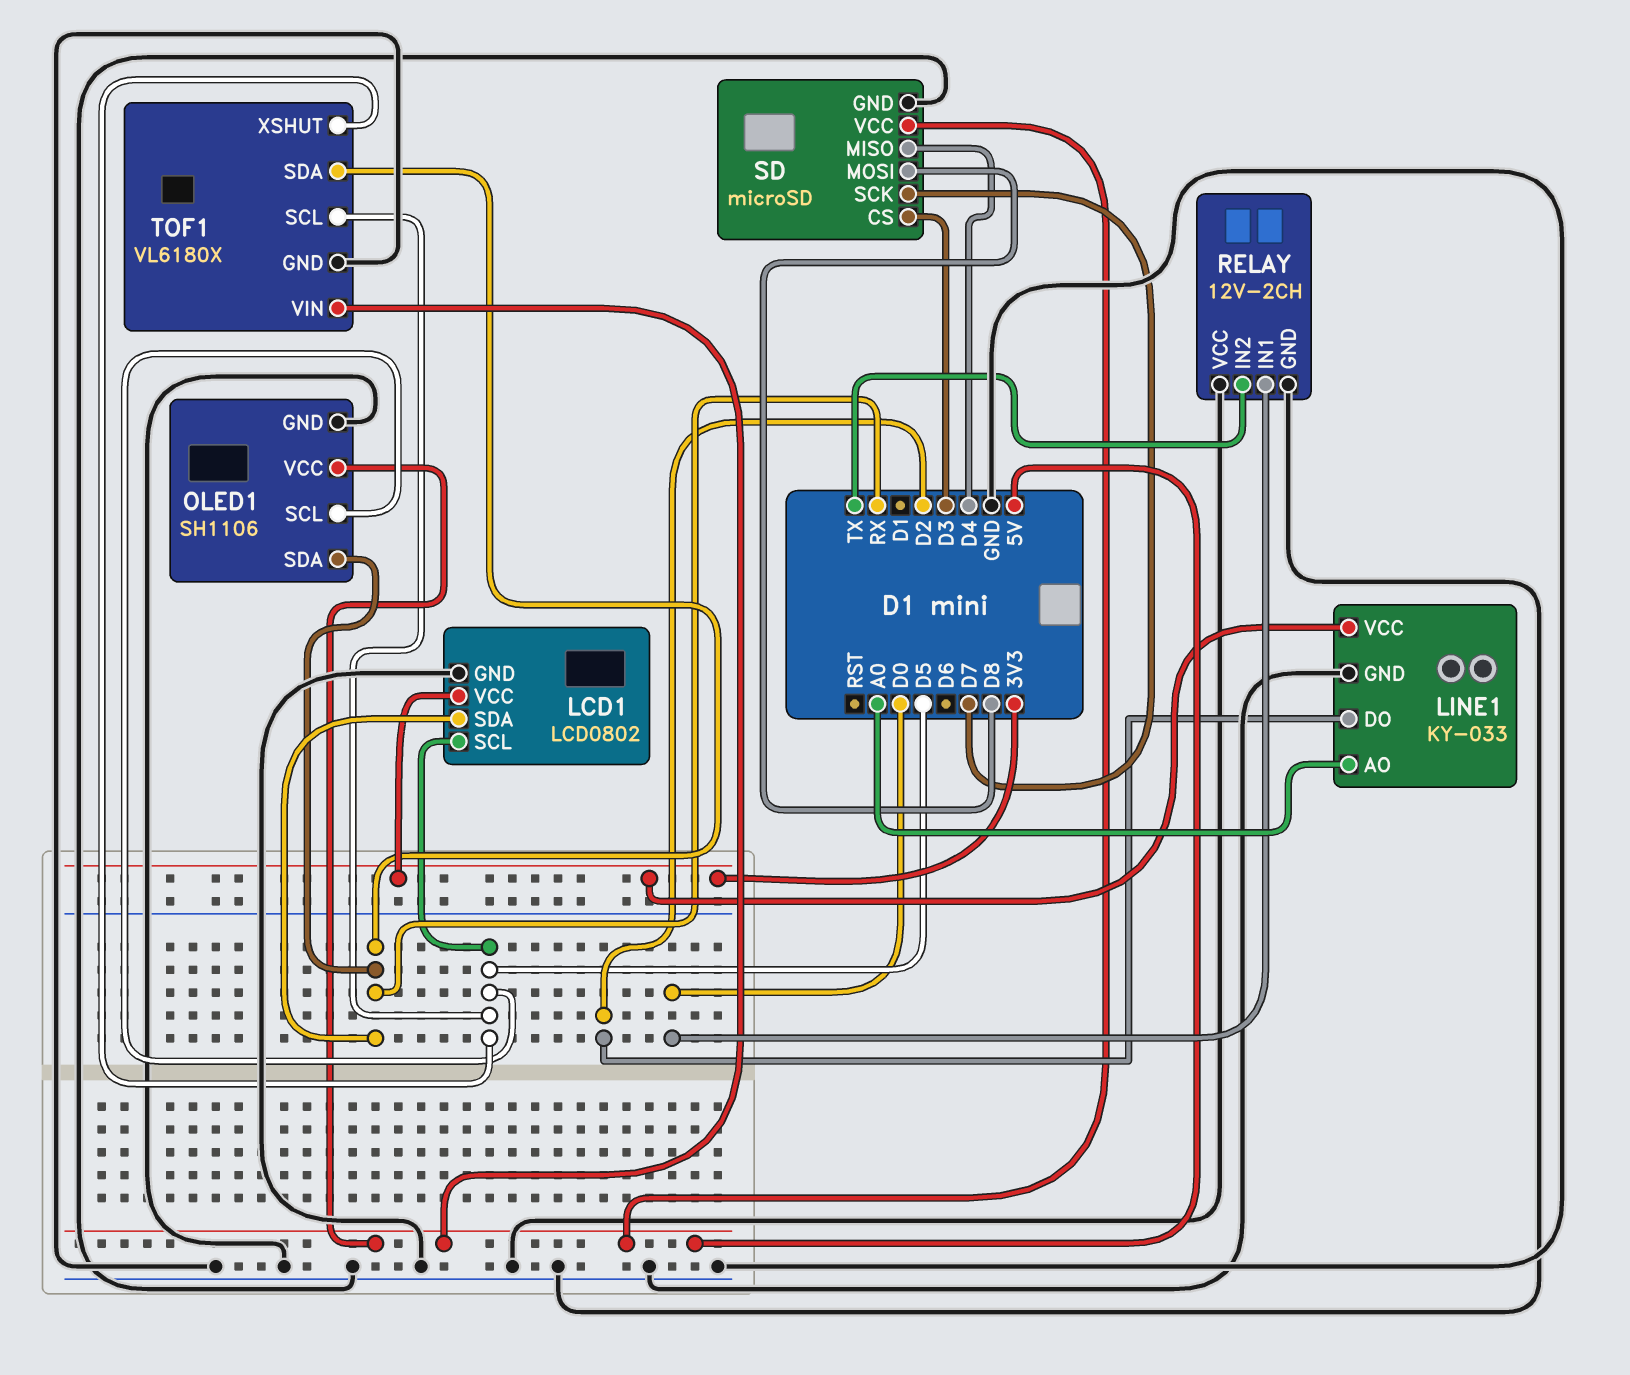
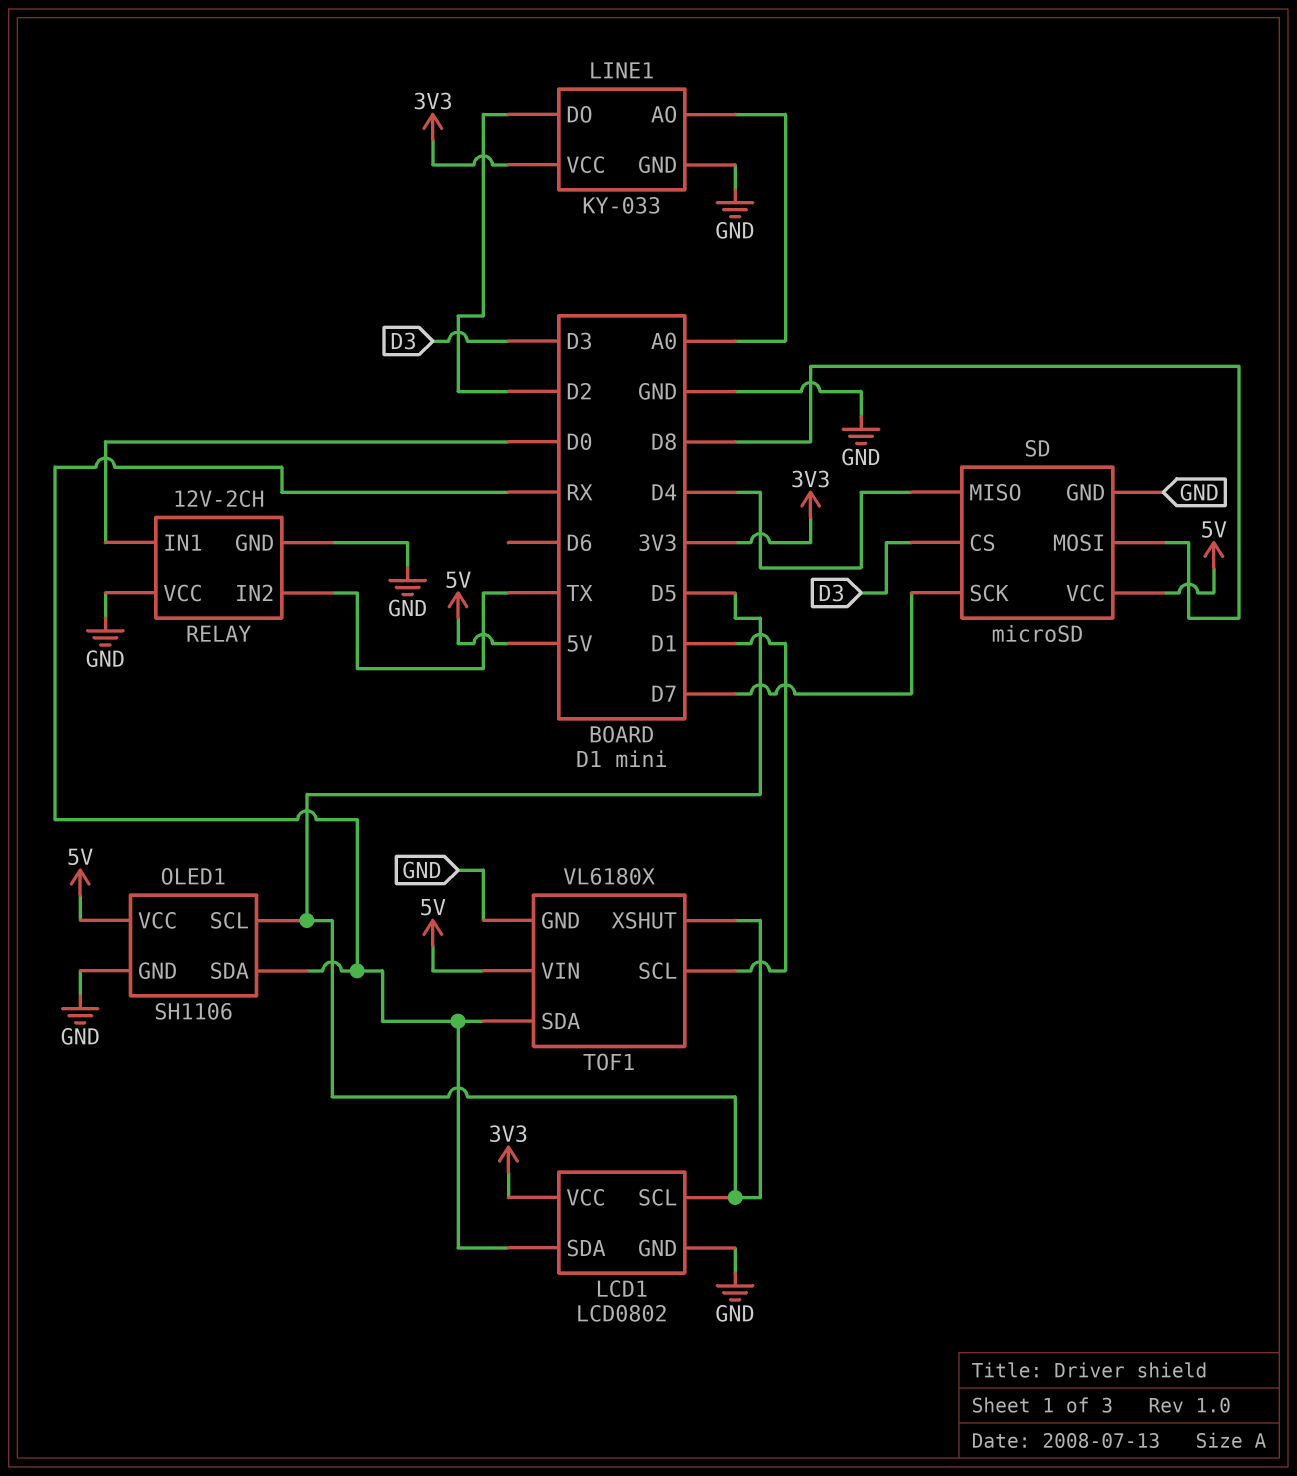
TOF1 pin SCL: D5 -> D1

